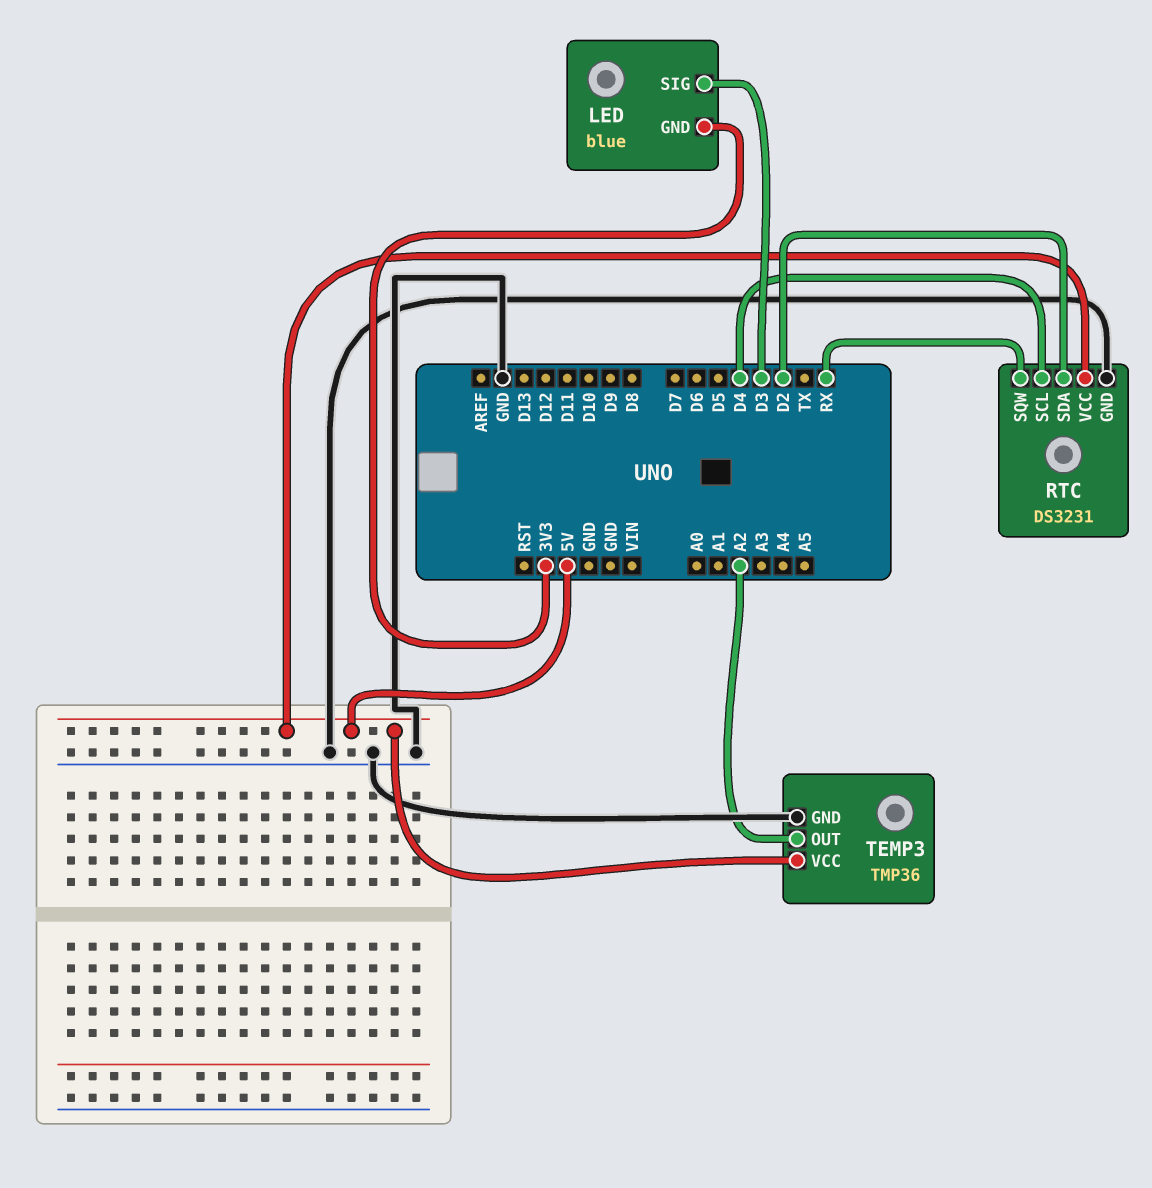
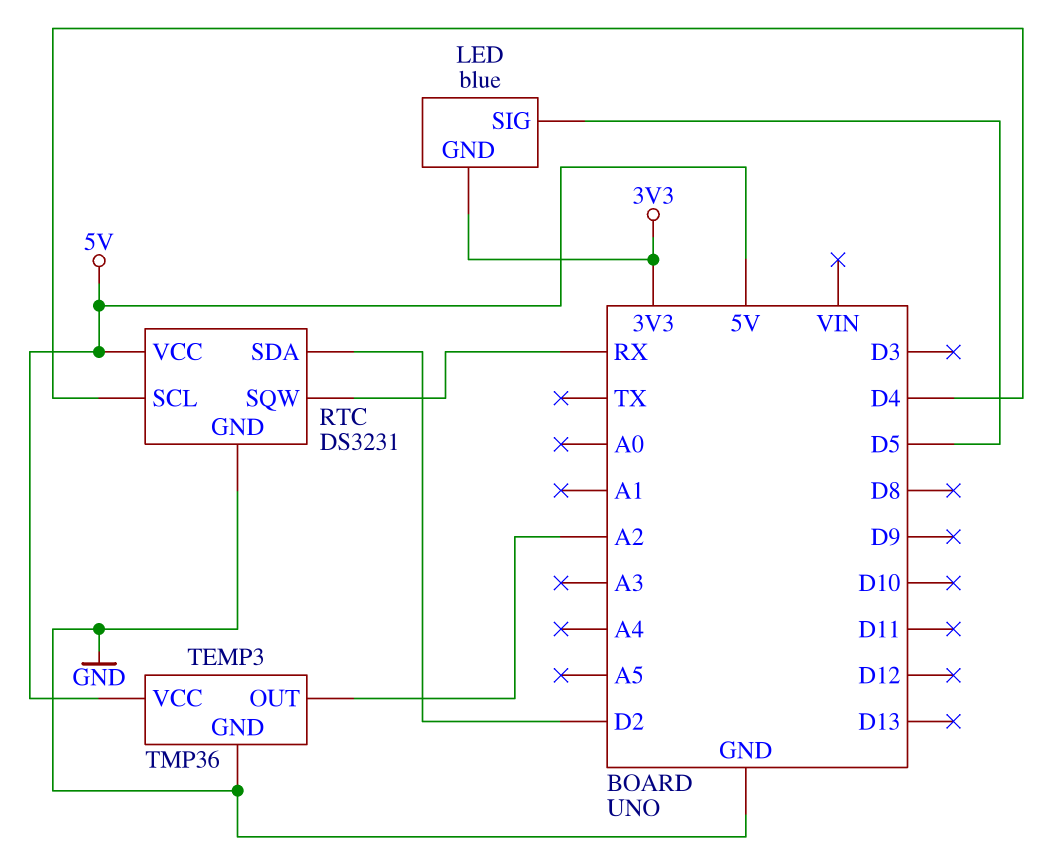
LED pin SIG: D3 -> D5

